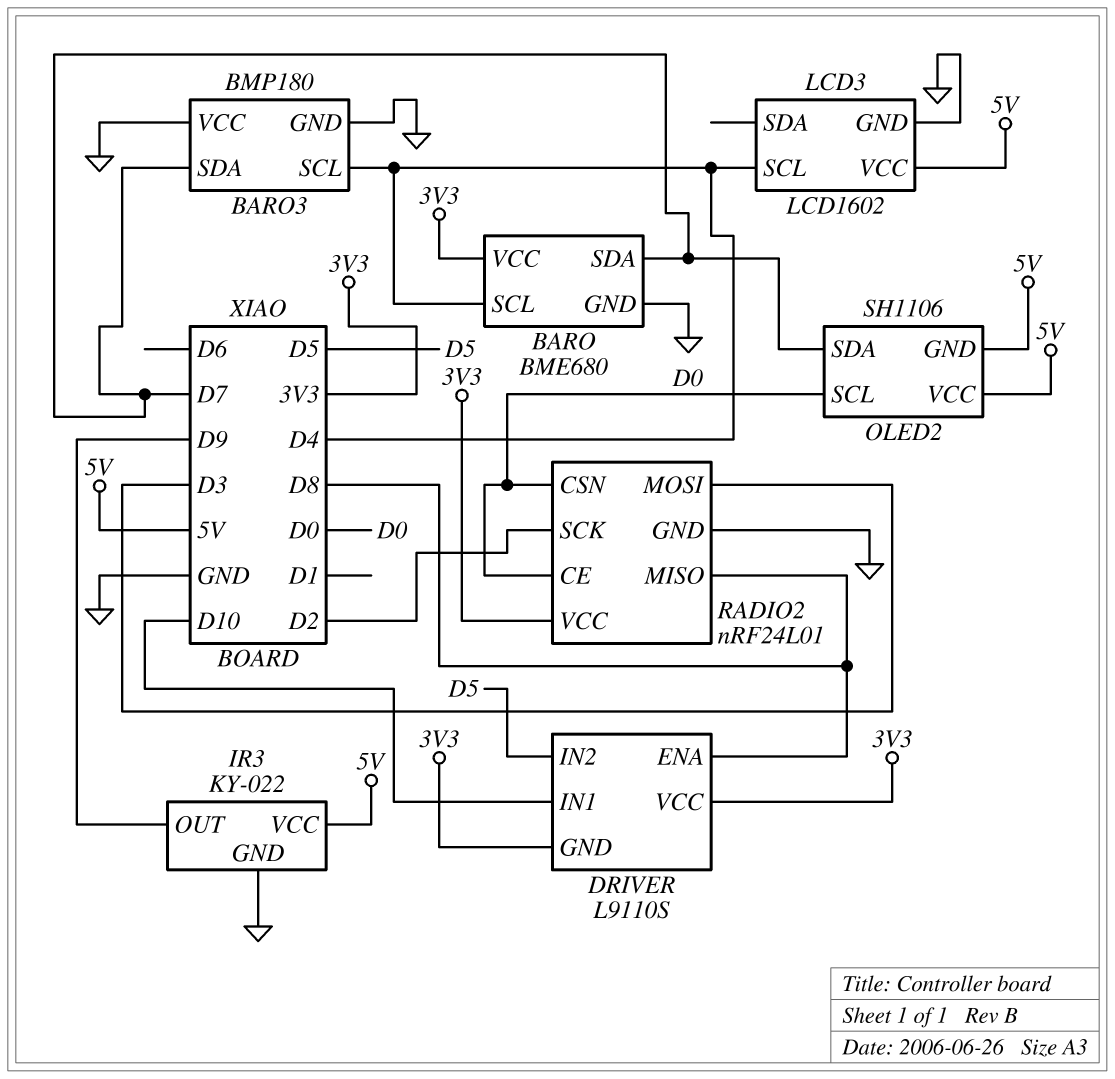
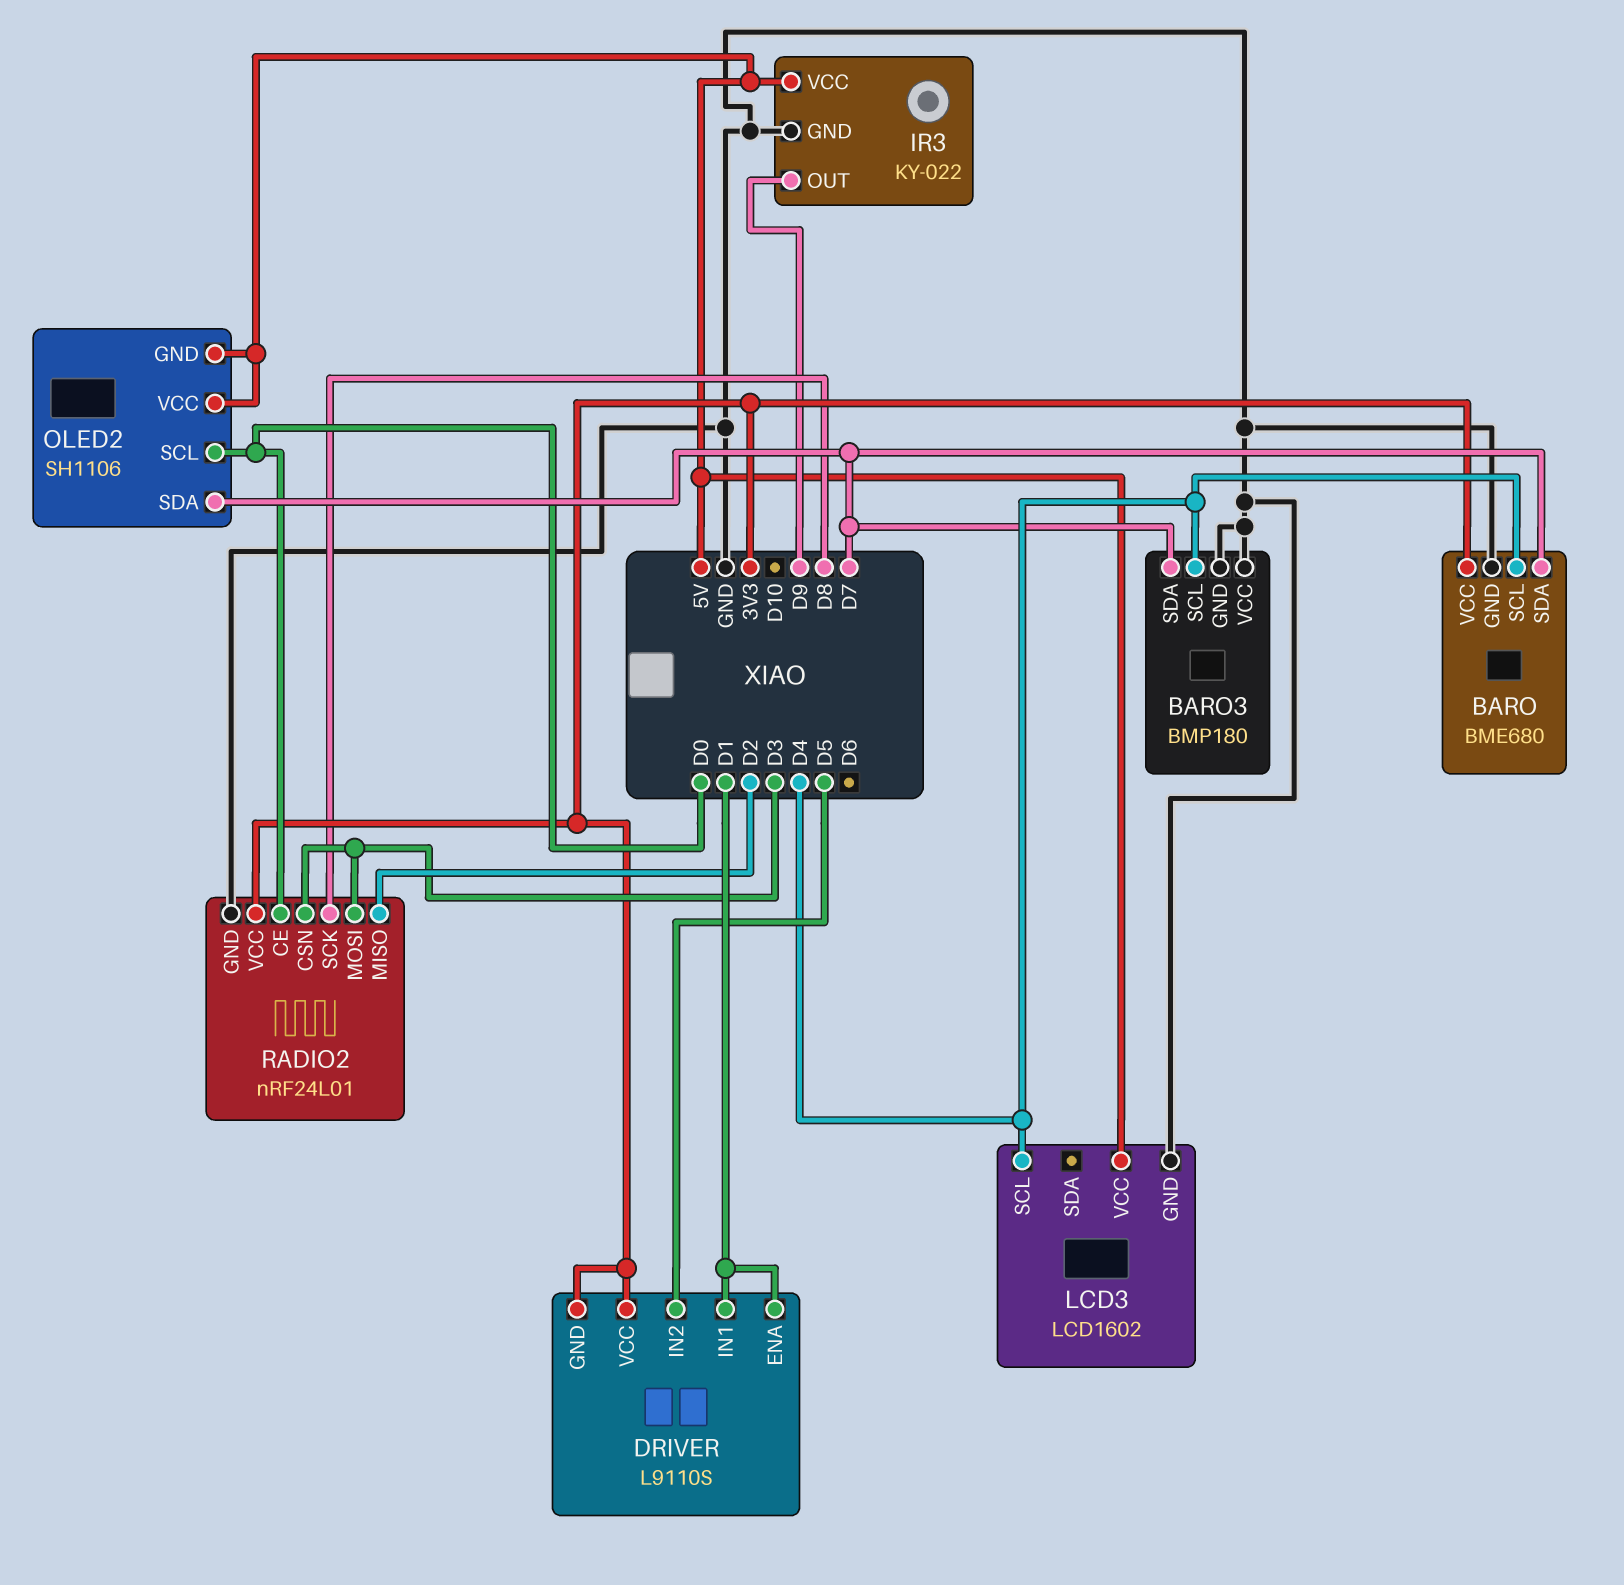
DRIVER pin ENA: D8 -> D1
DRIVER pin IN1: D10 -> D1
RADIO2 pin CSN: D0 -> D3
RADIO2 pin MISO: D8 -> D2
RADIO2 pin SCK: D2 -> D8

